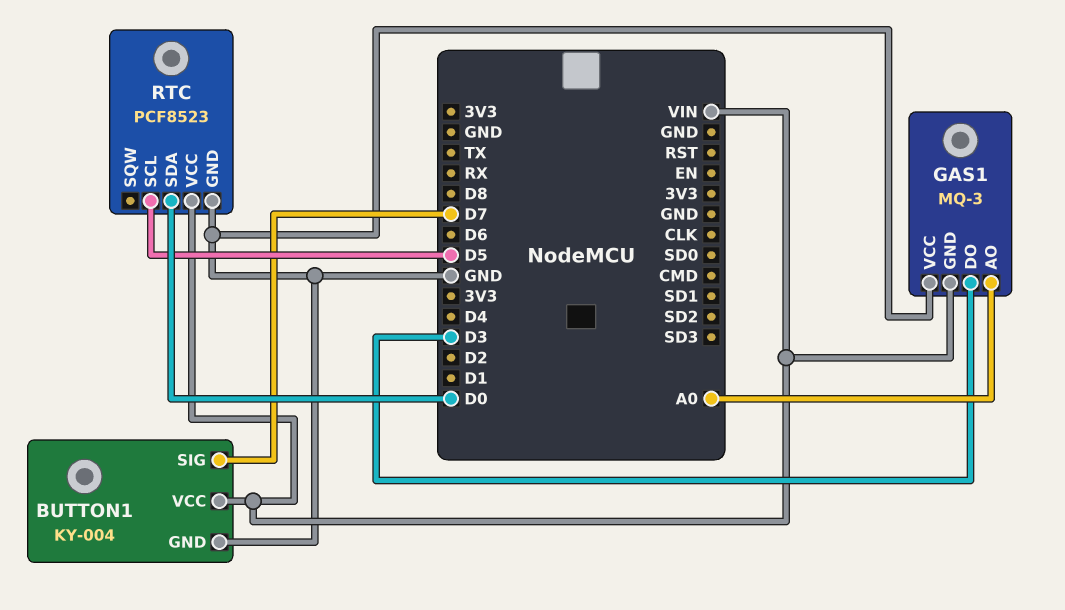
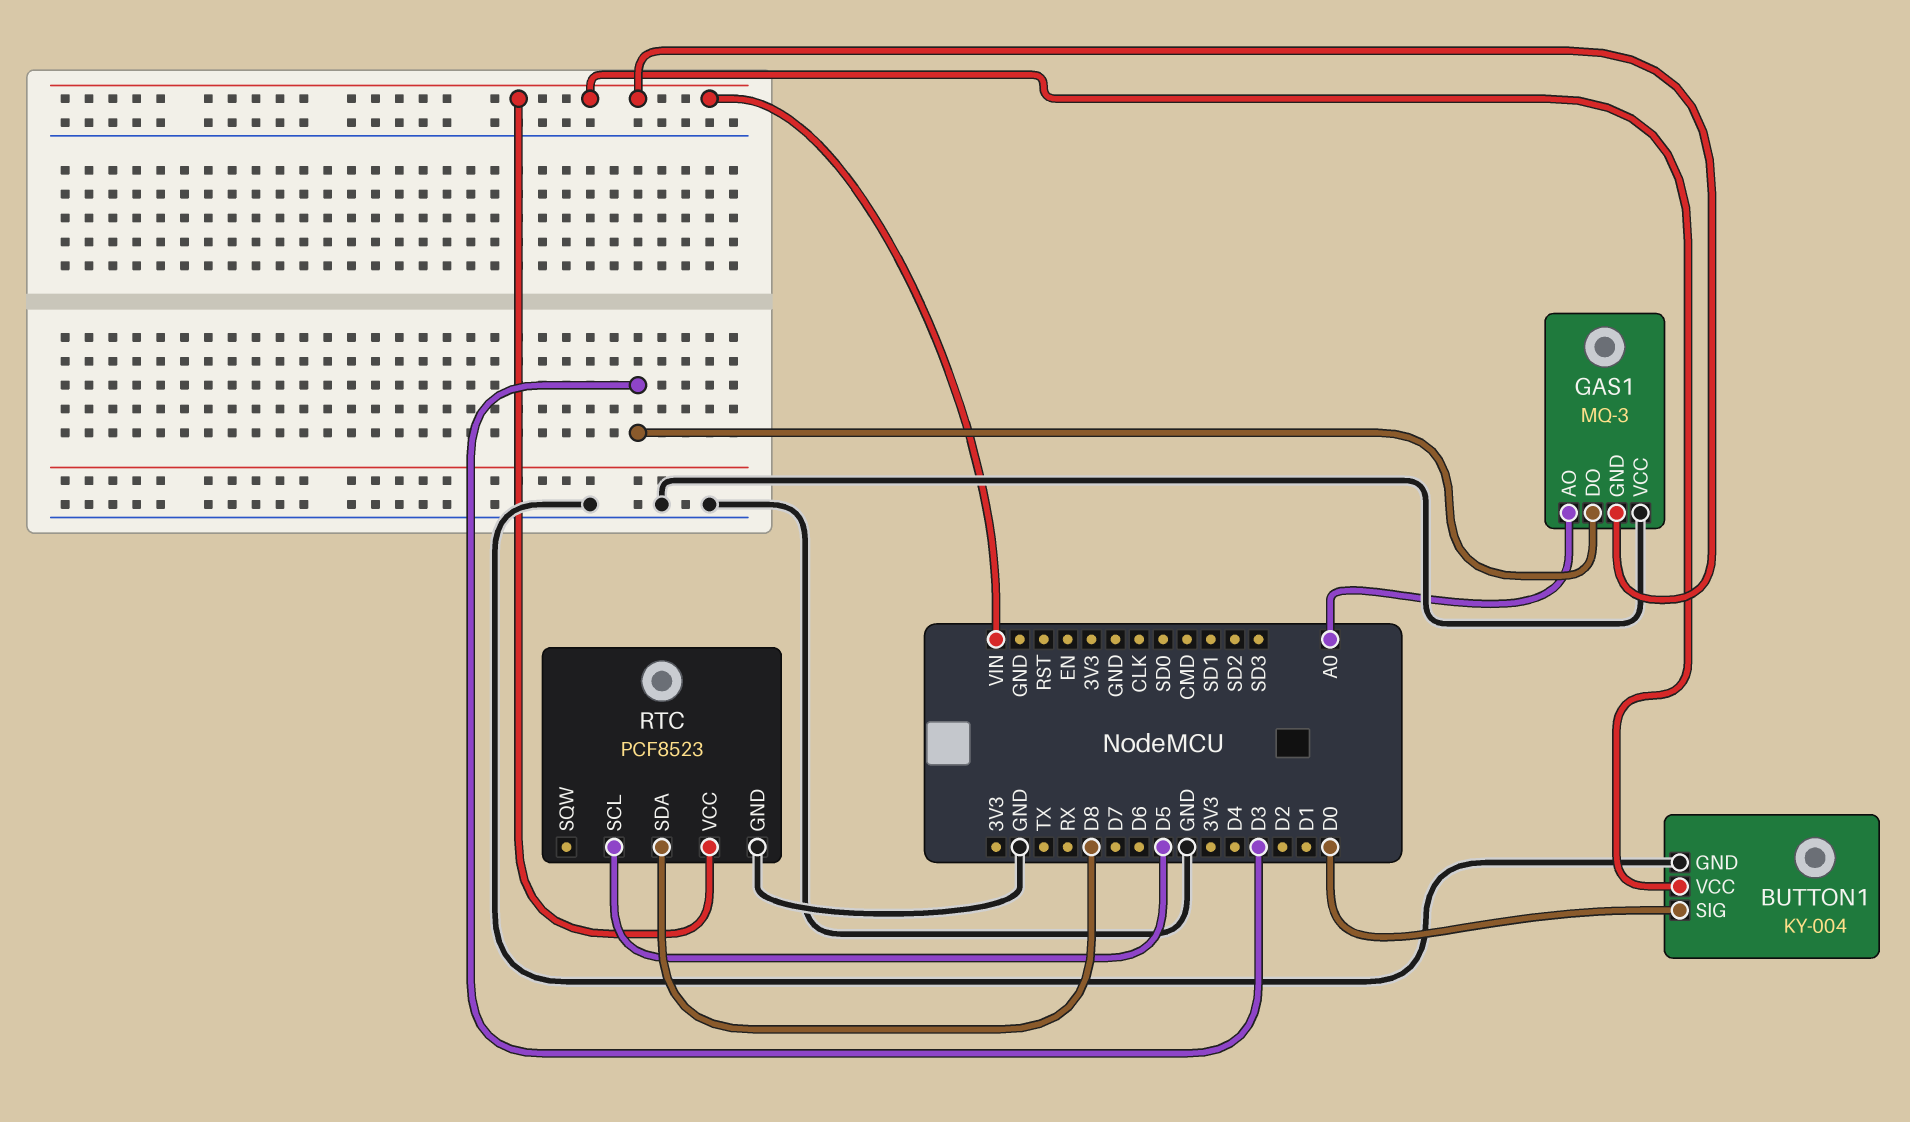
BUTTON1 pin SIG: D7 -> D0
RTC pin SDA: D0 -> D8

